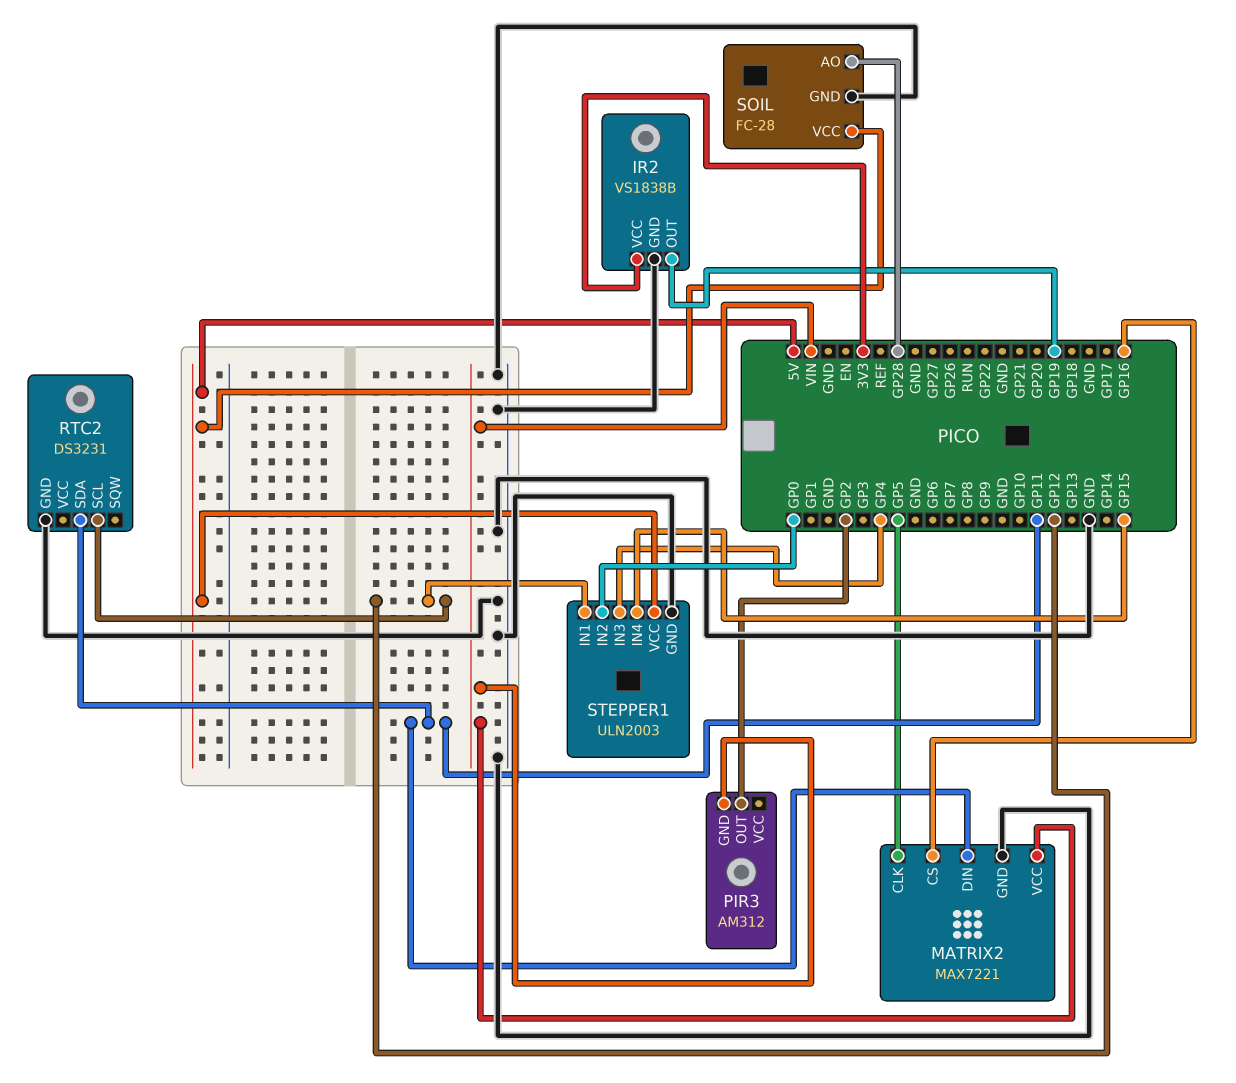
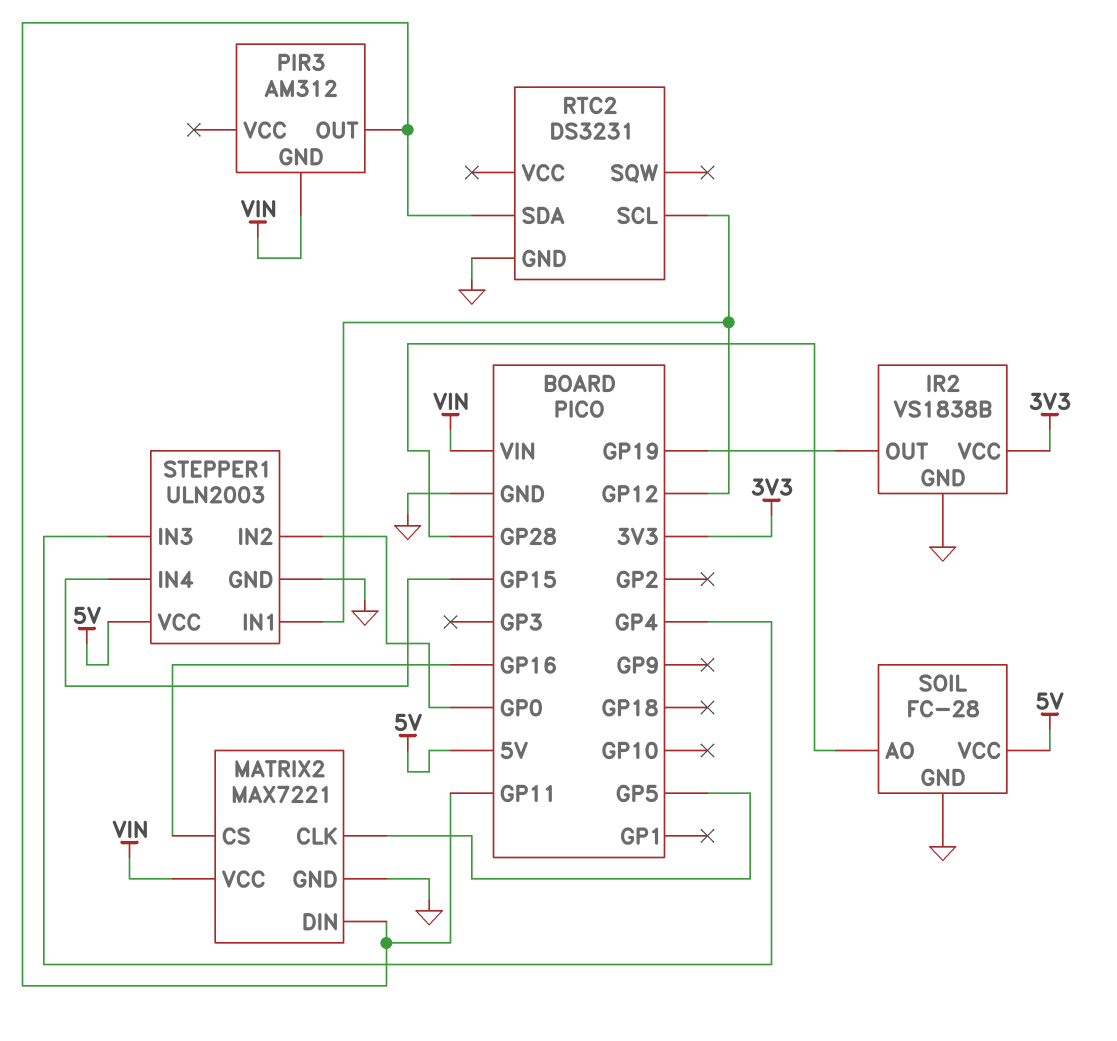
PIR3 pin OUT: GP2 -> GP11

